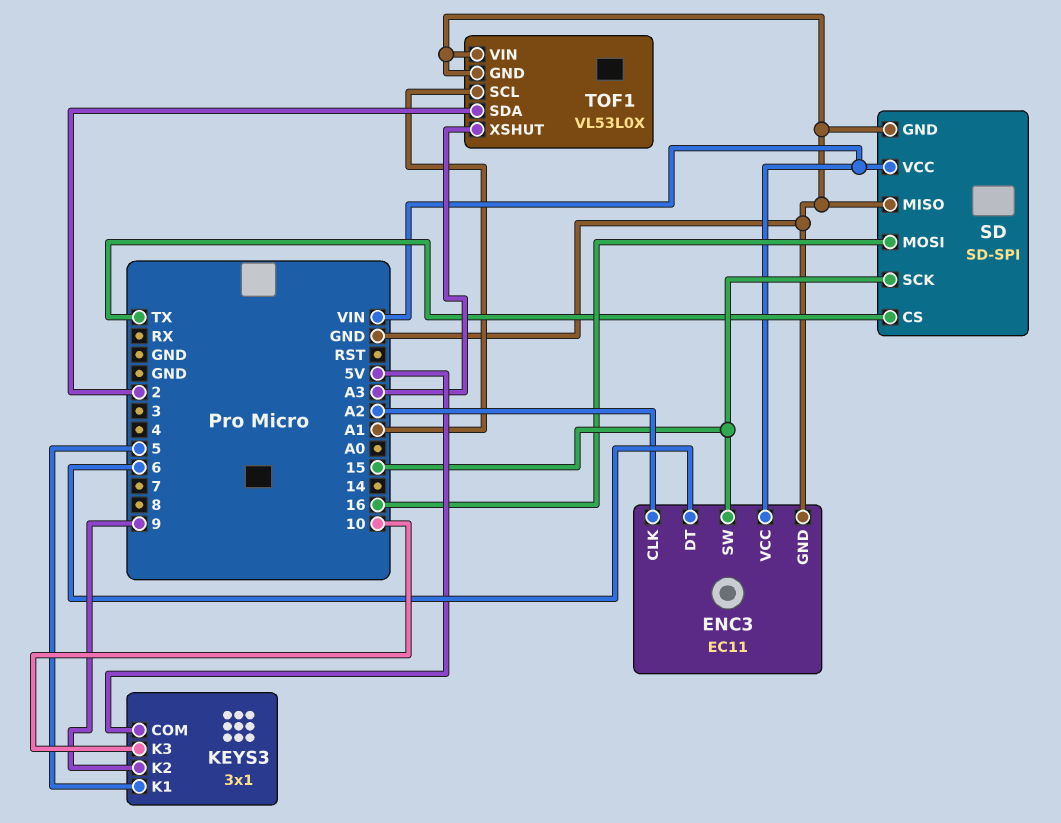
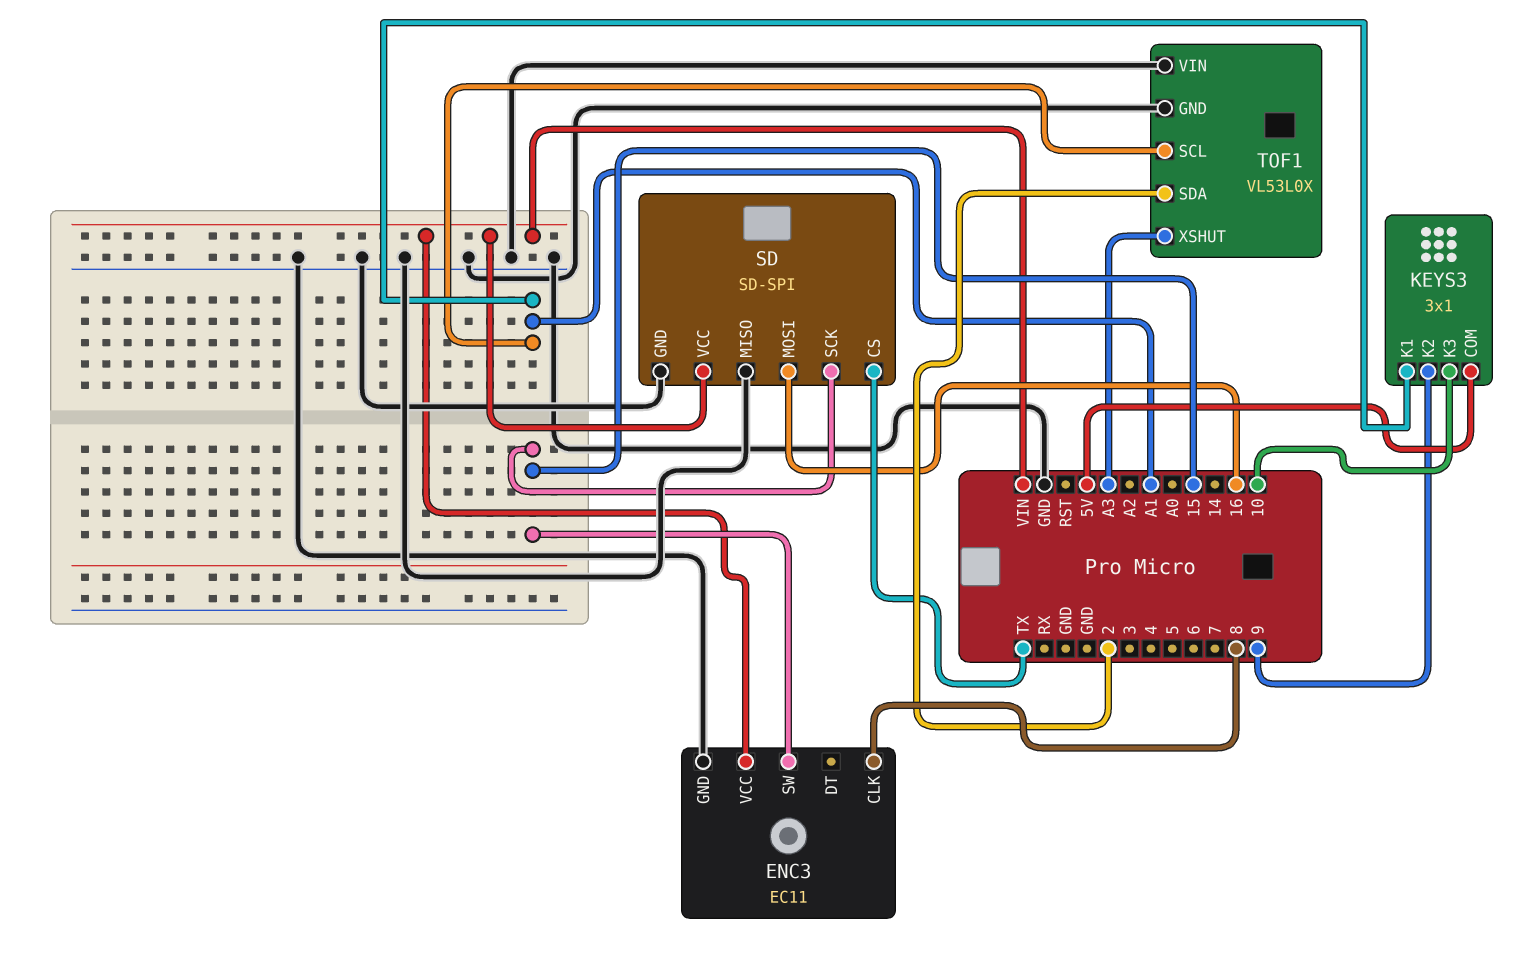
ENC3 pin CLK: A2 -> 8
ENC3 pin DT: 6 -> none
KEYS3 pin K1: 5 -> A1

